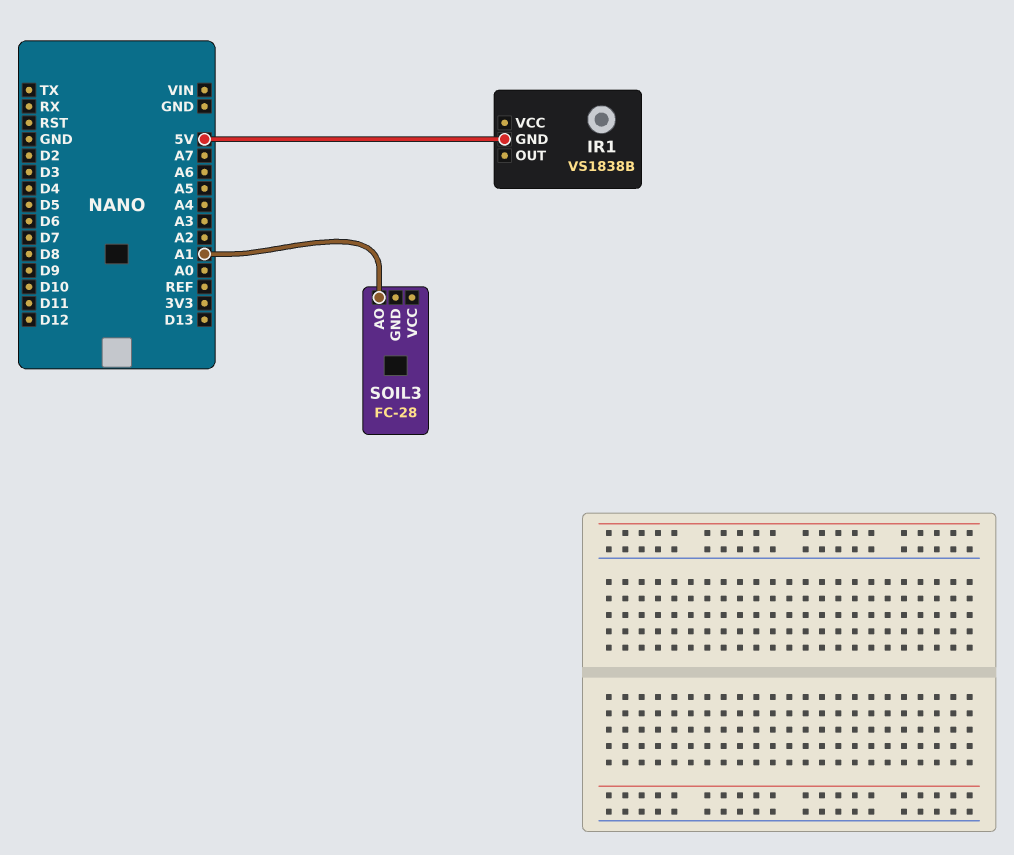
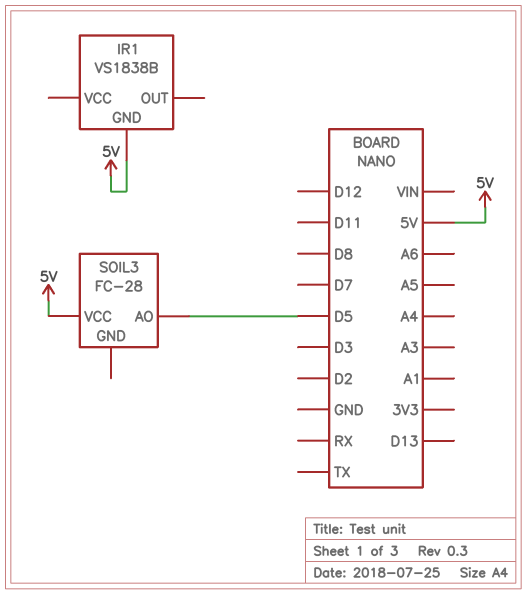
SOIL3 pin AO: A1 -> D5
SOIL3 pin VCC: none -> 5V

